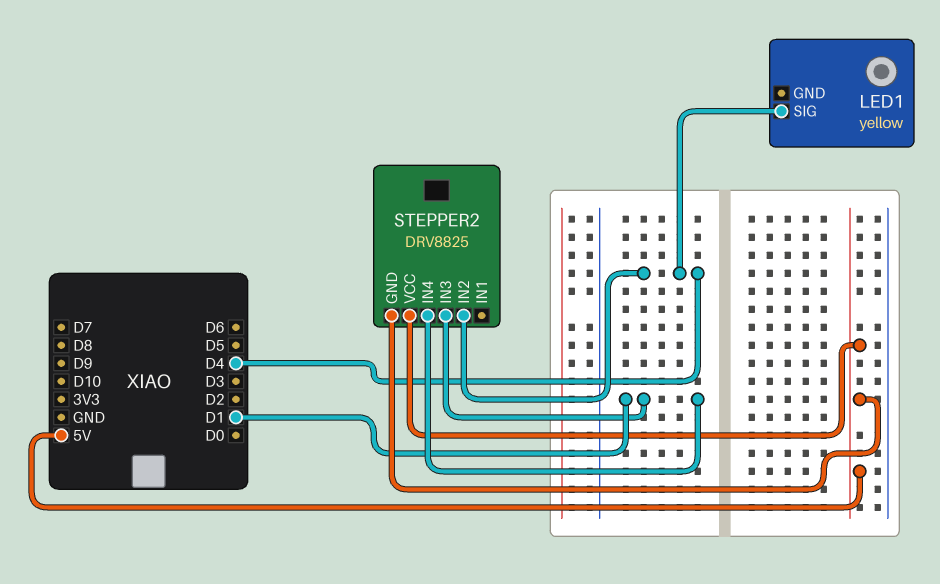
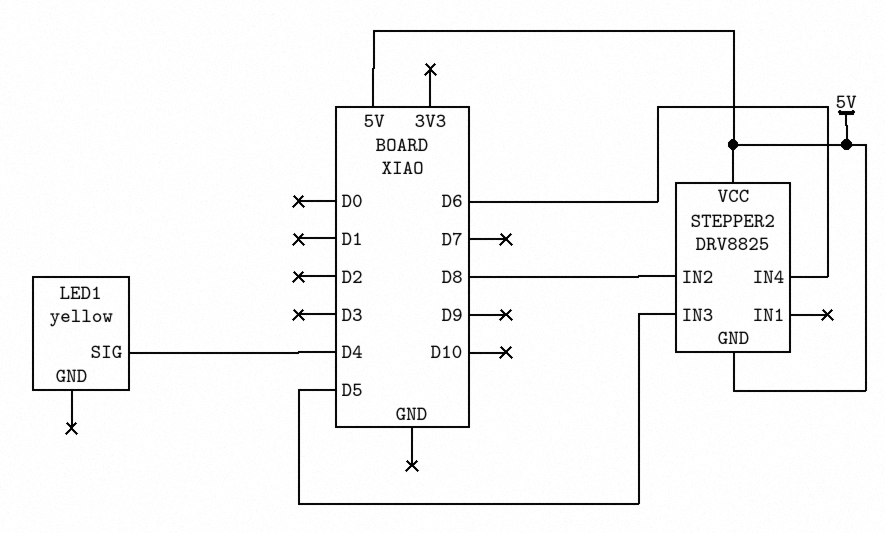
STEPPER2 pin IN2: D4 -> D8
STEPPER2 pin IN3: D1 -> D5
STEPPER2 pin IN4: D1 -> D6

